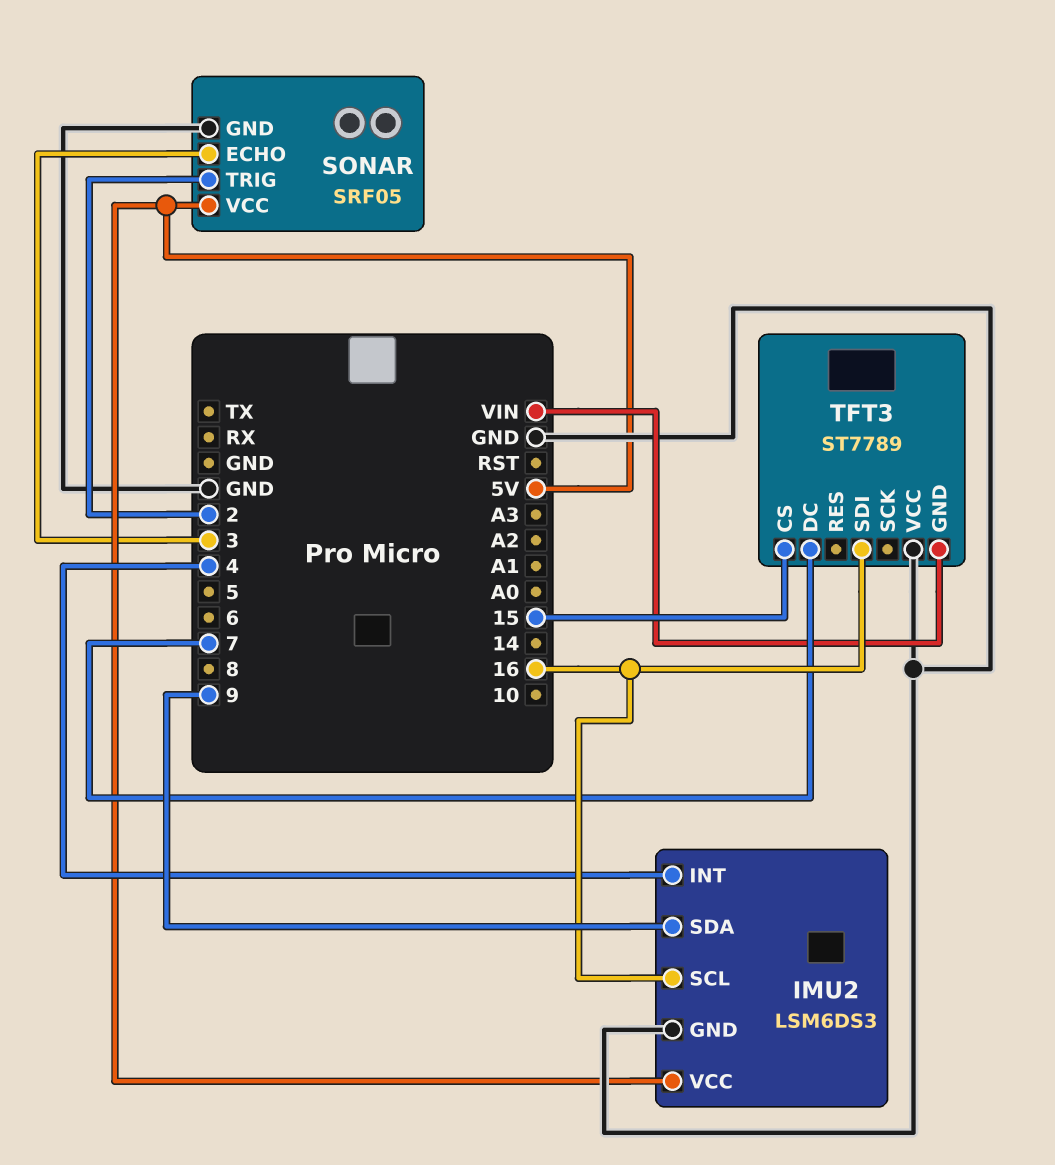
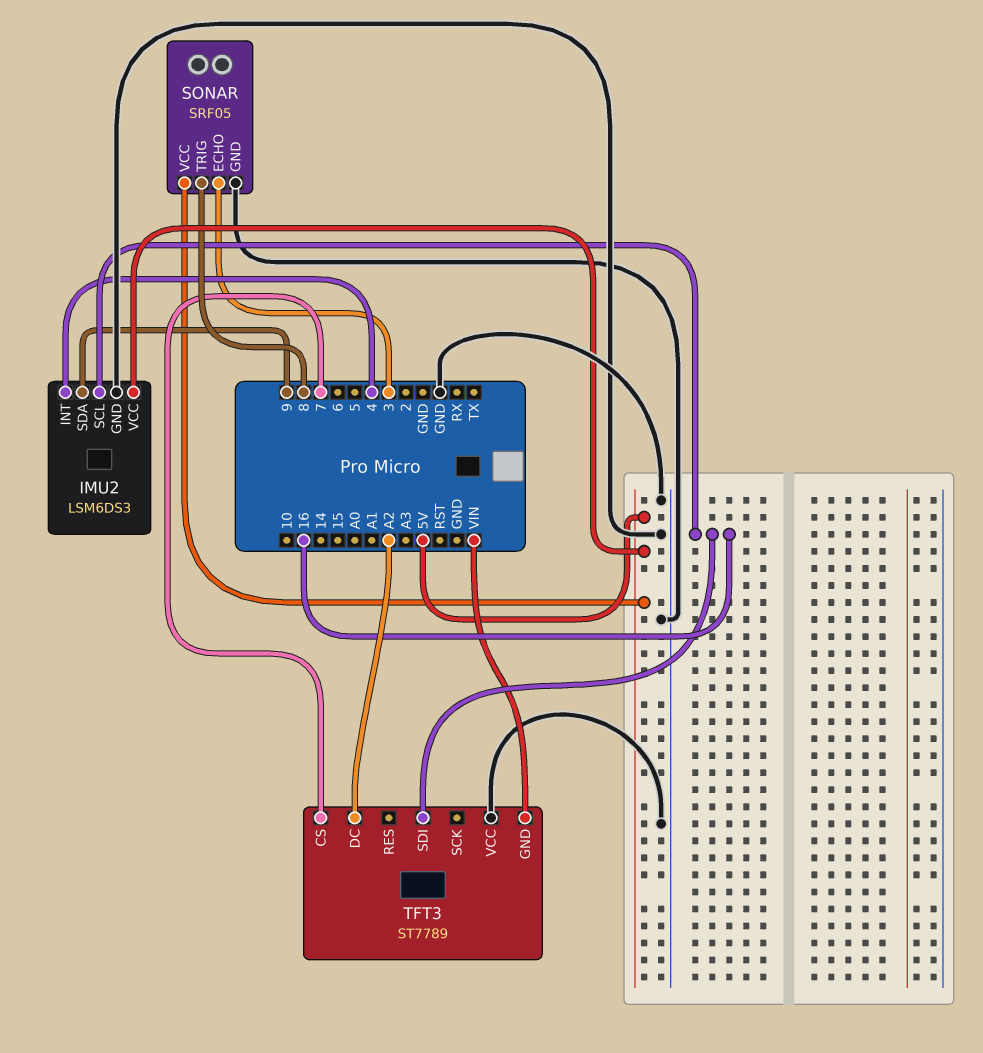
SONAR pin TRIG: 2 -> 8
TFT3 pin CS: 15 -> 7
TFT3 pin DC: 7 -> A2

